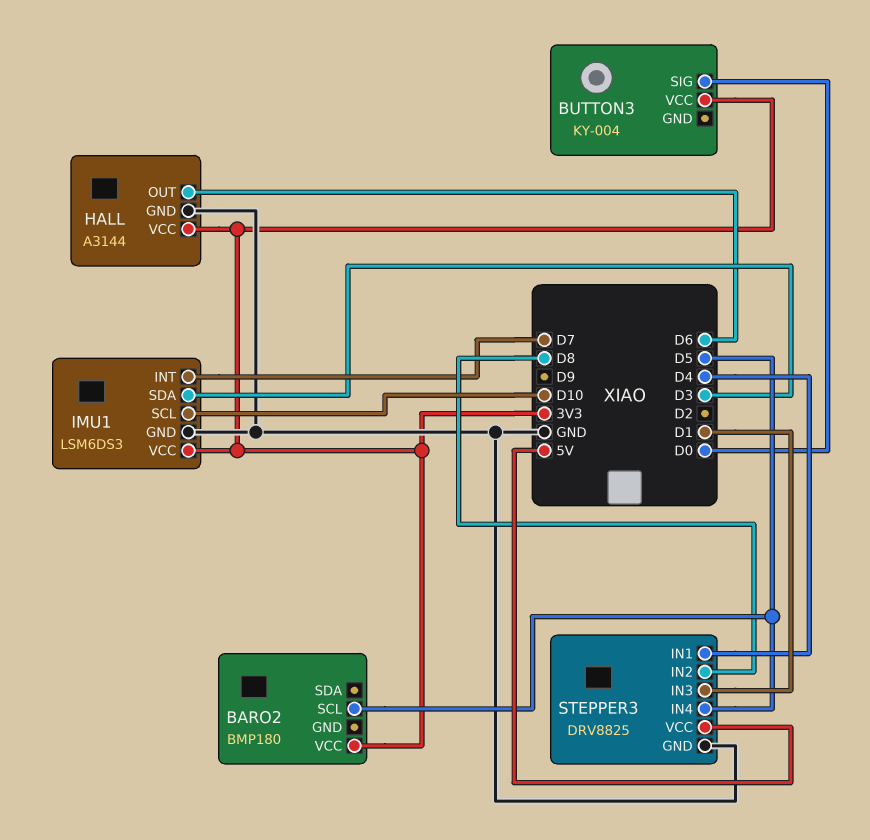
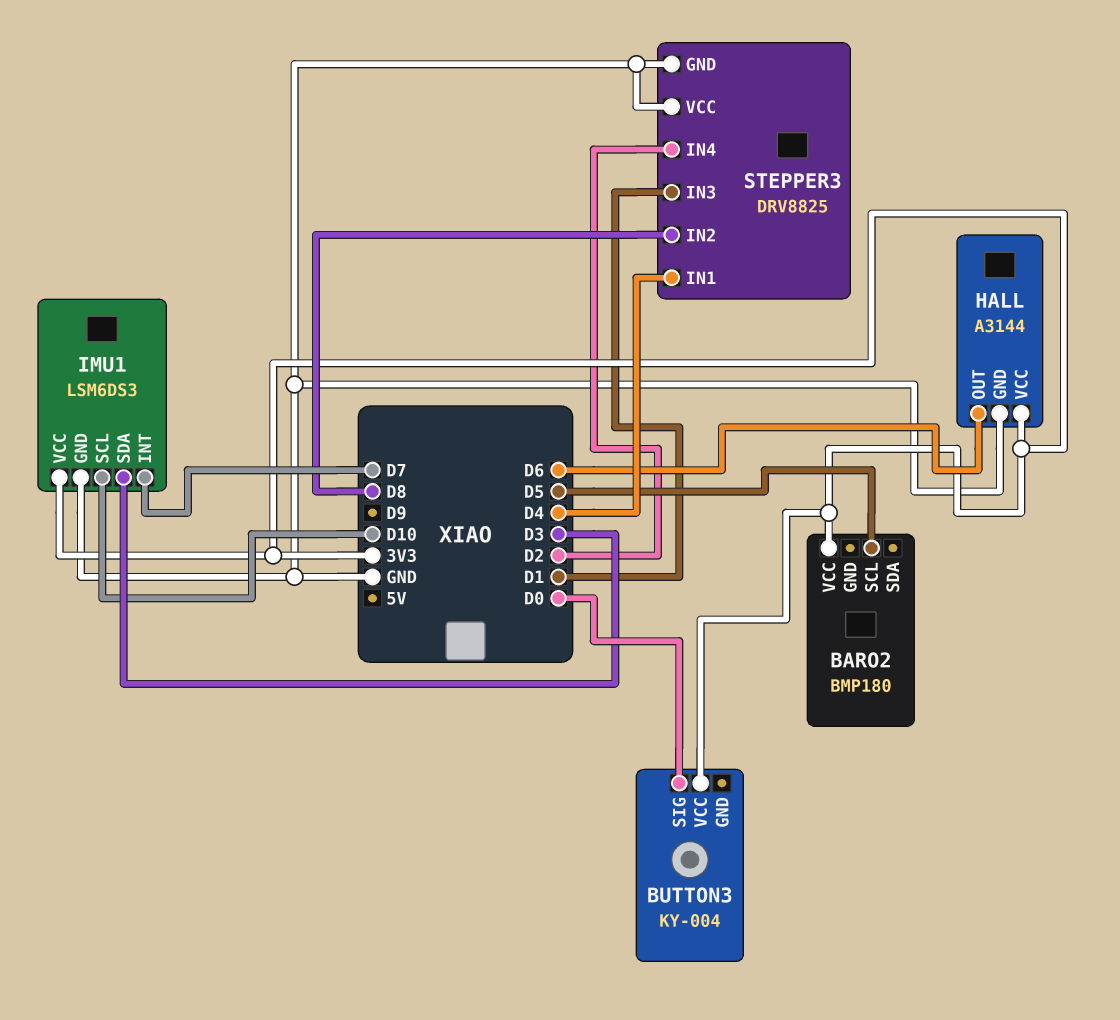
STEPPER3 pin IN4: D5 -> D2
STEPPER3 pin VCC: 5V -> GND

